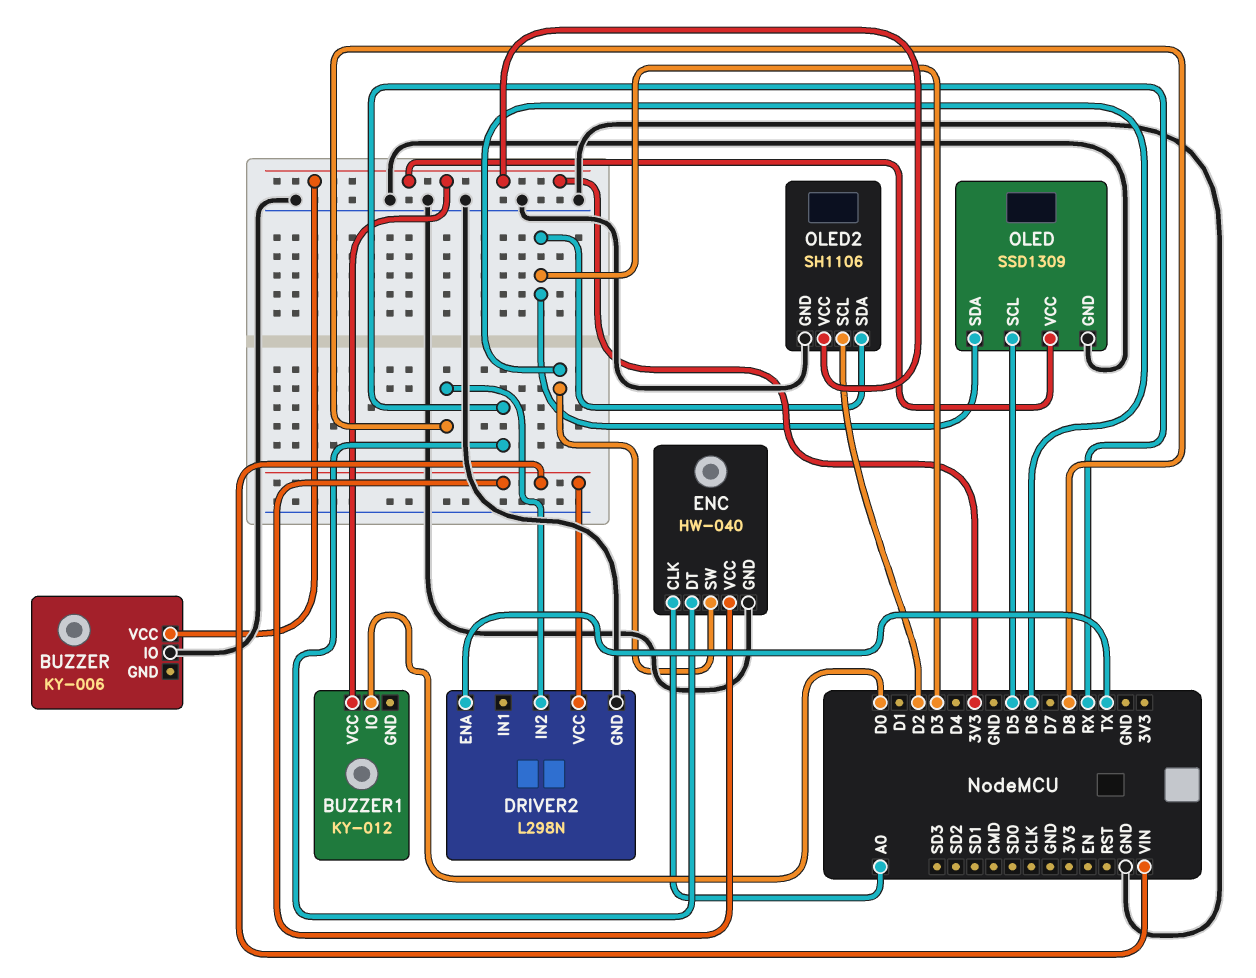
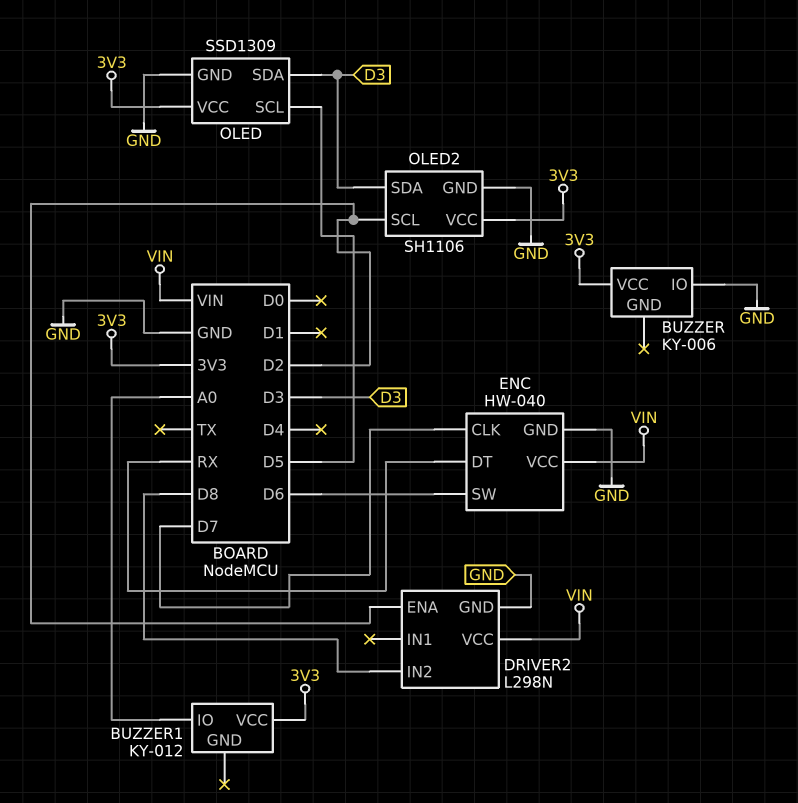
BUZZER1 pin IO: D0 -> A0
DRIVER2 pin ENA: TX -> D2
ENC pin CLK: A0 -> D7

